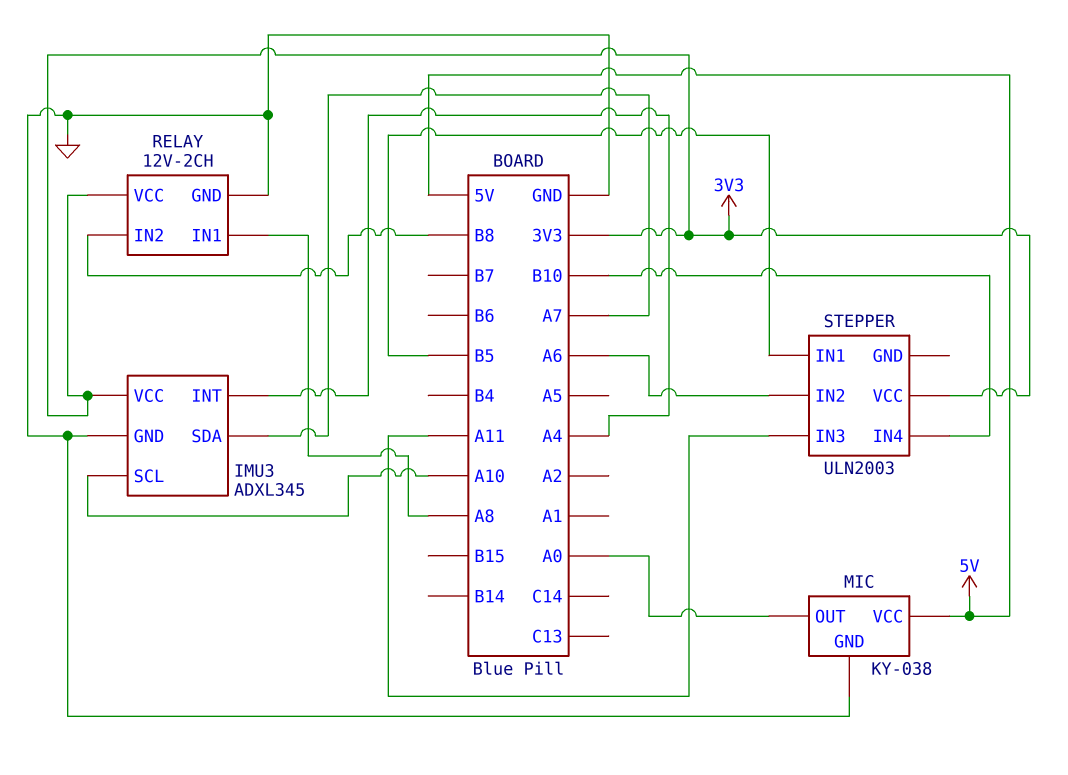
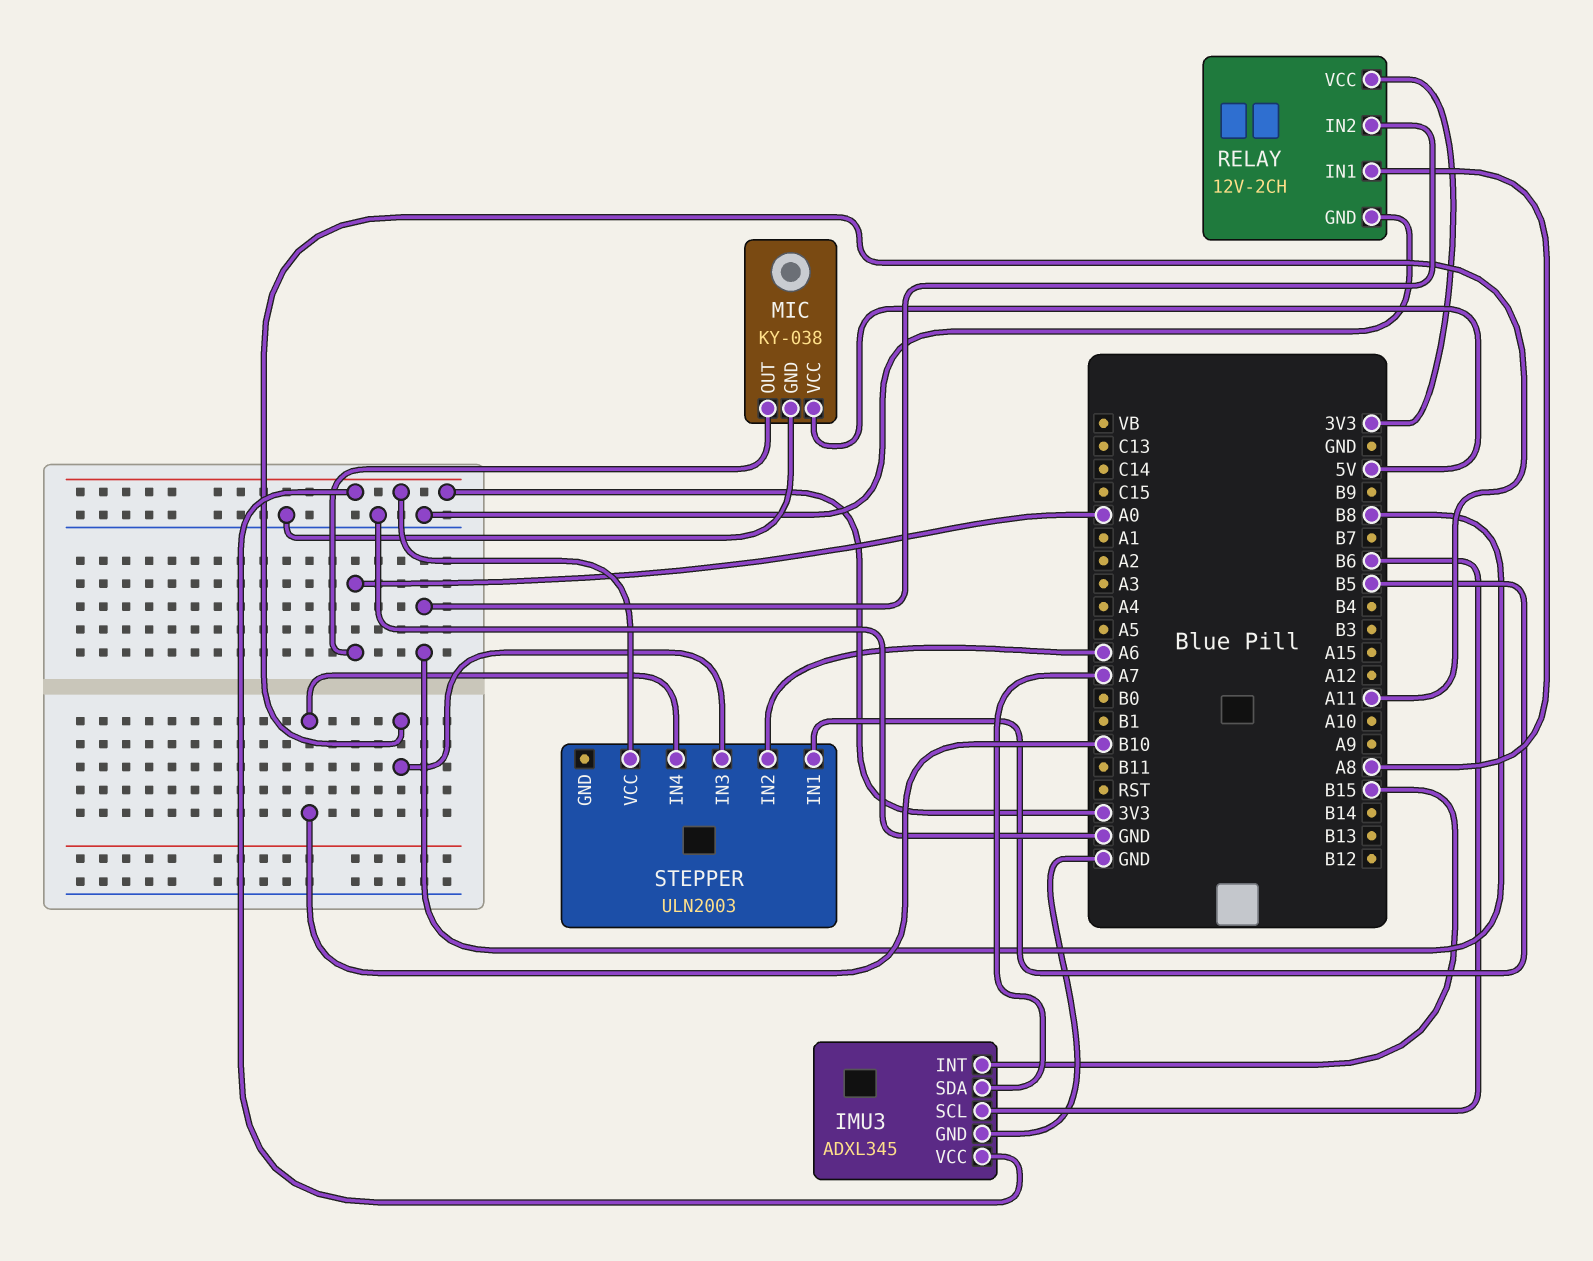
IMU3 pin INT: A4 -> B15
IMU3 pin SCL: A10 -> B6

